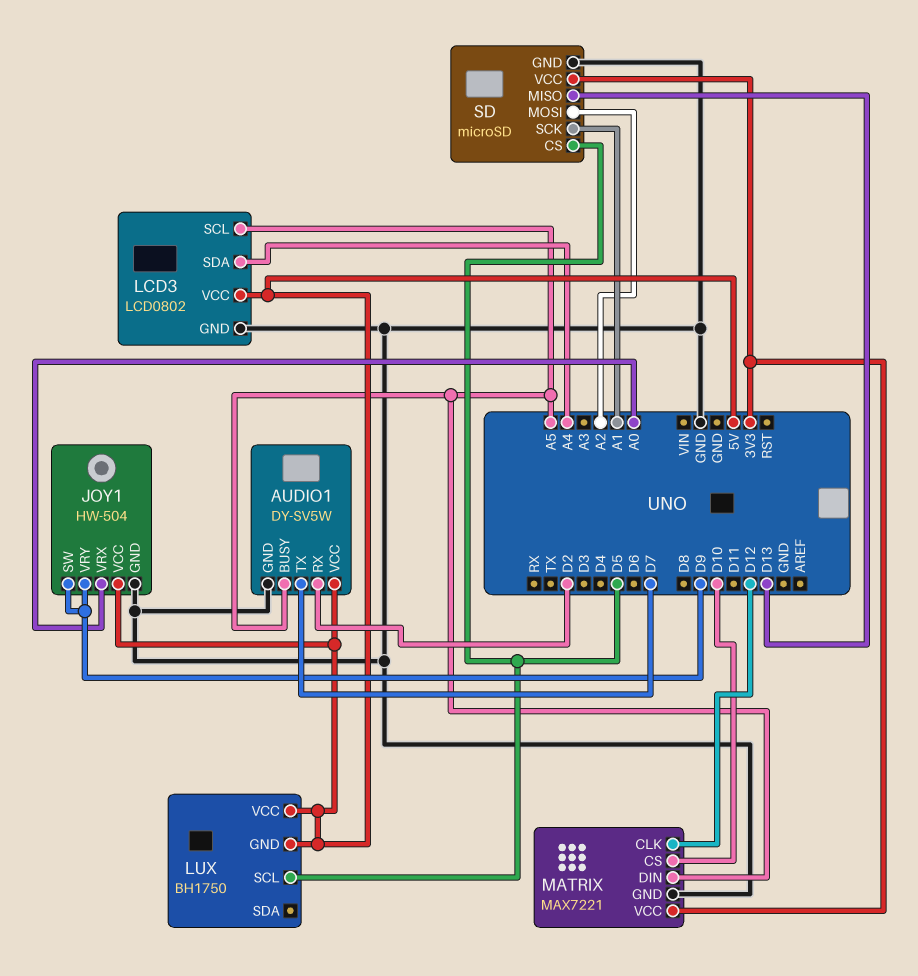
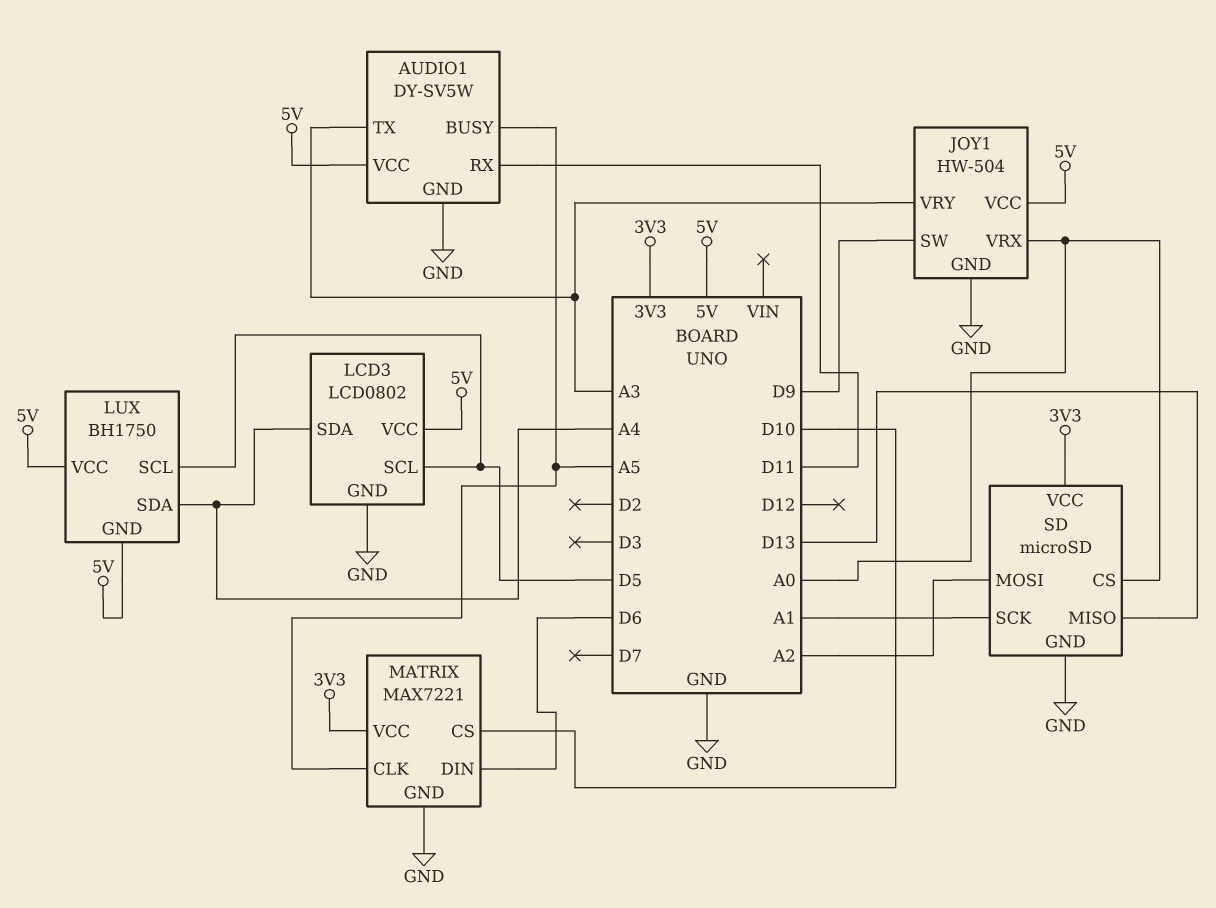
AUDIO1 pin RX: D2 -> D11
AUDIO1 pin TX: D7 -> A3
JOY1 pin VRY: D9 -> A3
LCD3 pin SCL: A5 -> D5
LUX pin SDA: none -> A4
MATRIX pin CLK: D12 -> A5
MATRIX pin DIN: A5 -> D6
SD pin CS: D5 -> A0

